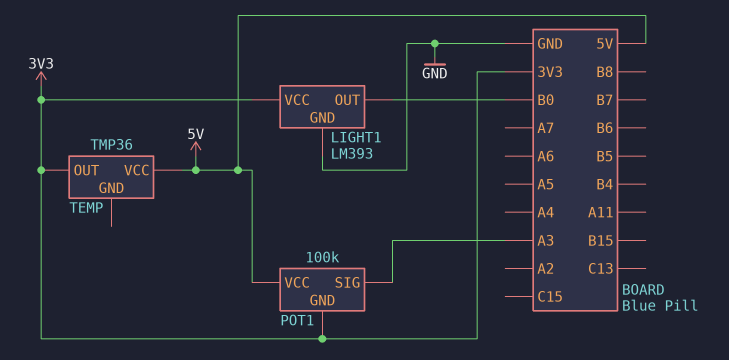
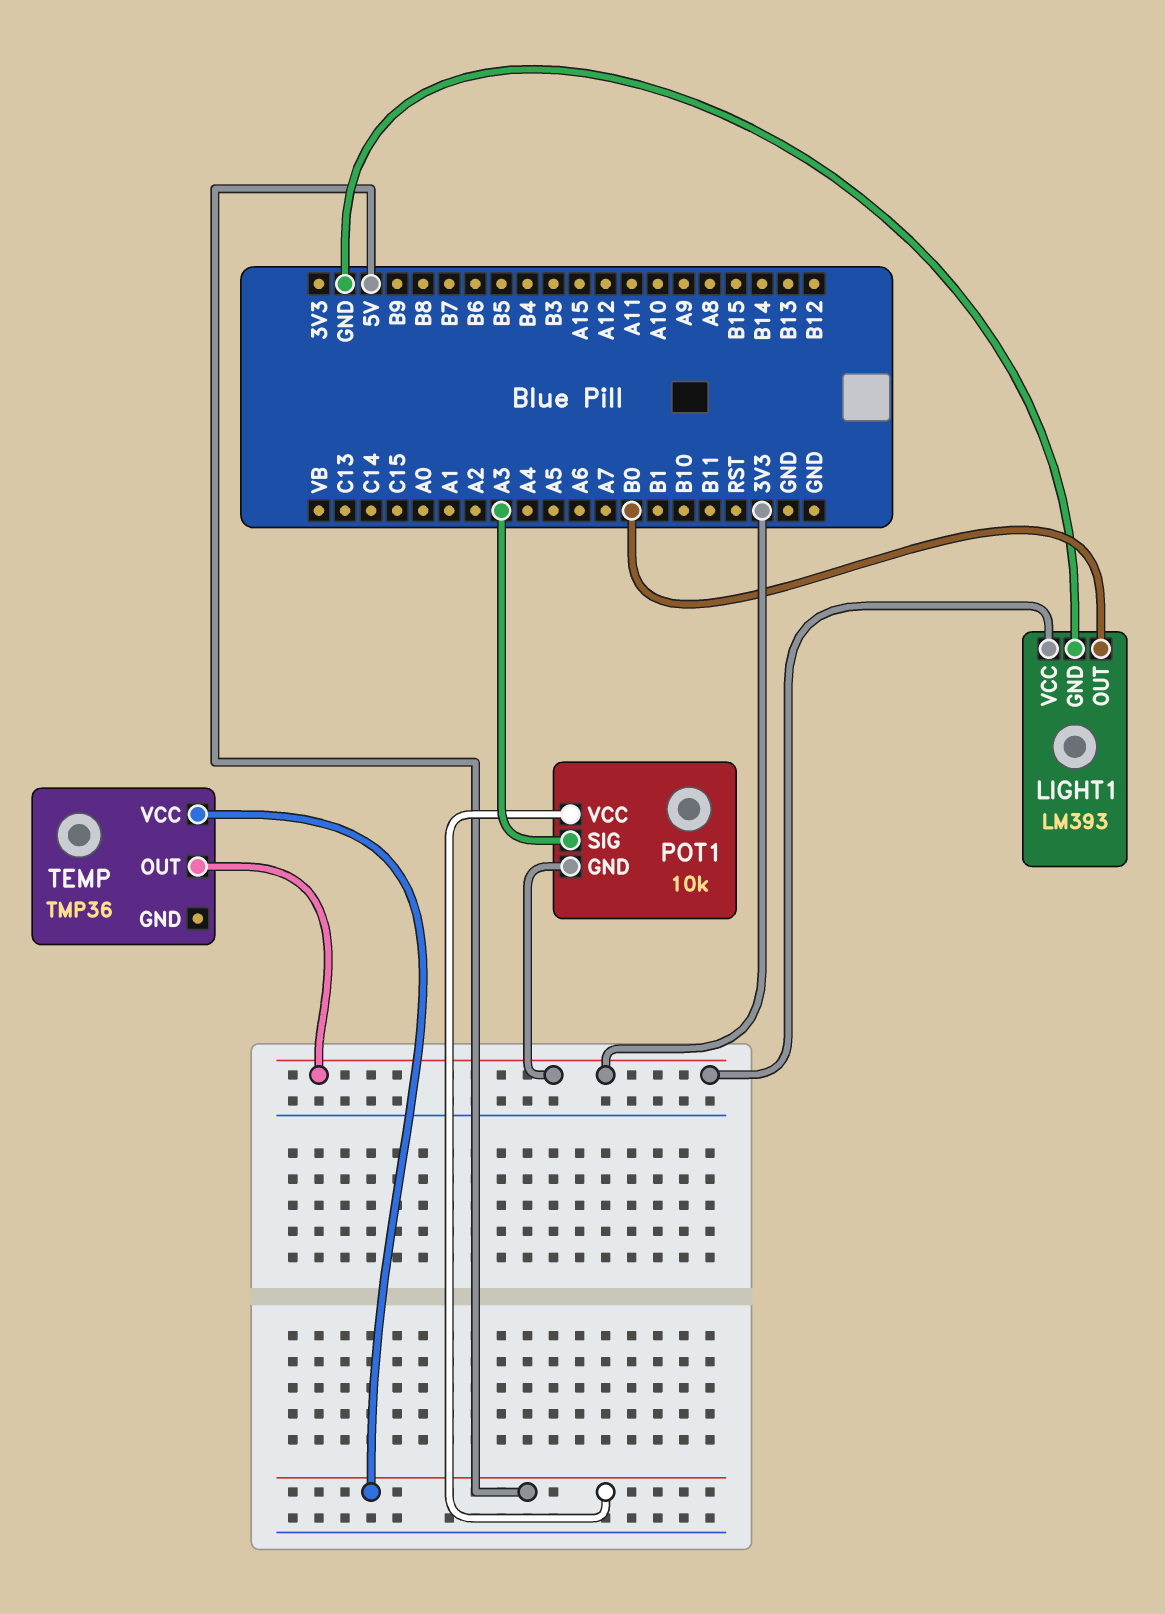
POT1: 100k -> 10k

